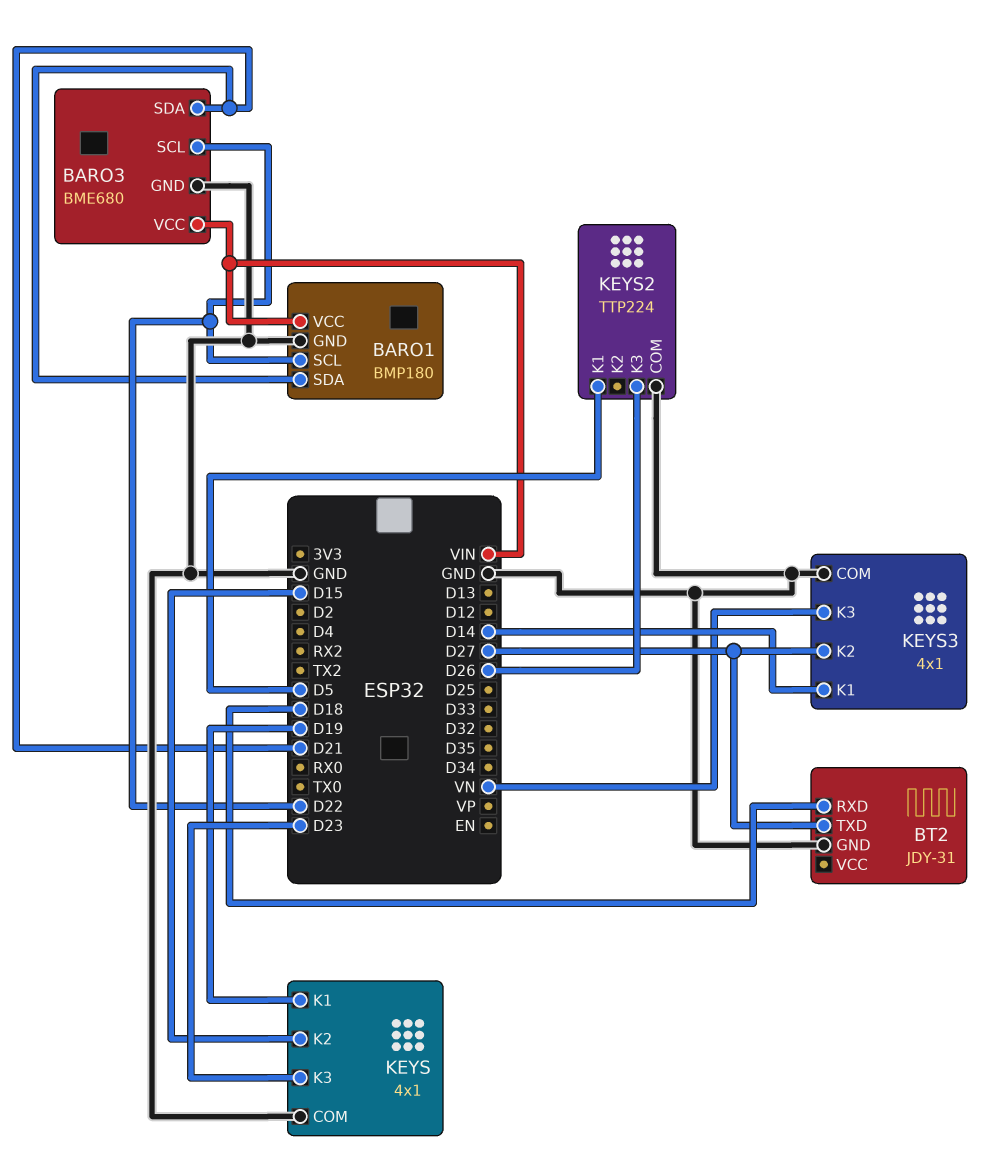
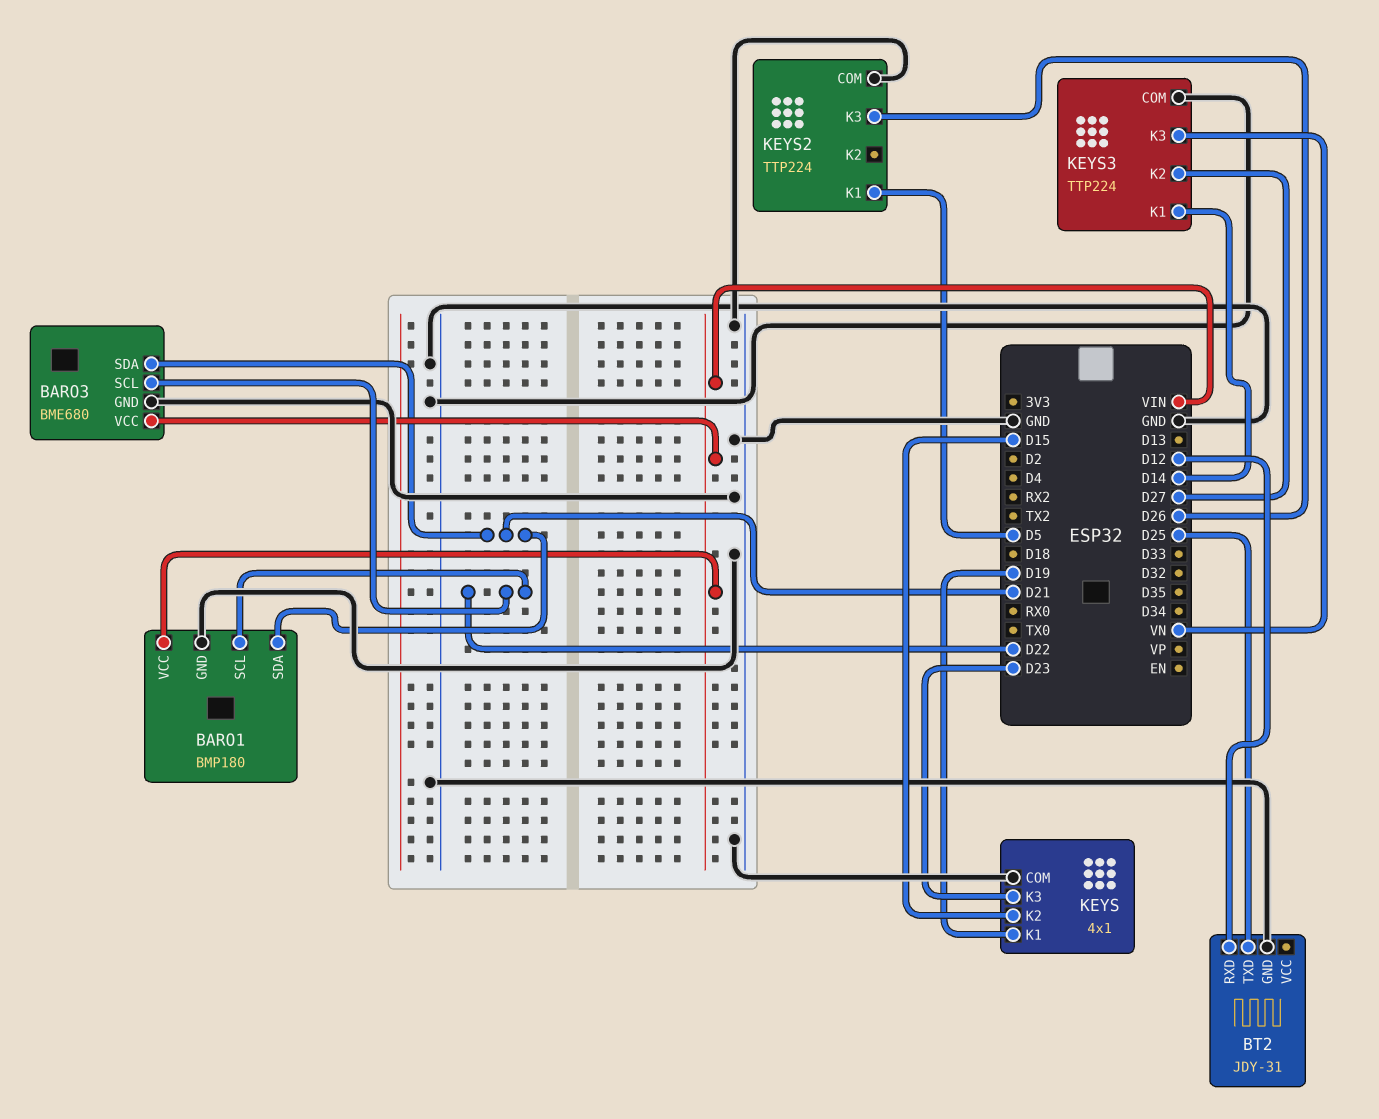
BT2 pin RXD: D18 -> D12
BT2 pin TXD: D27 -> D25
KEYS3: 4x1 -> TTP224

